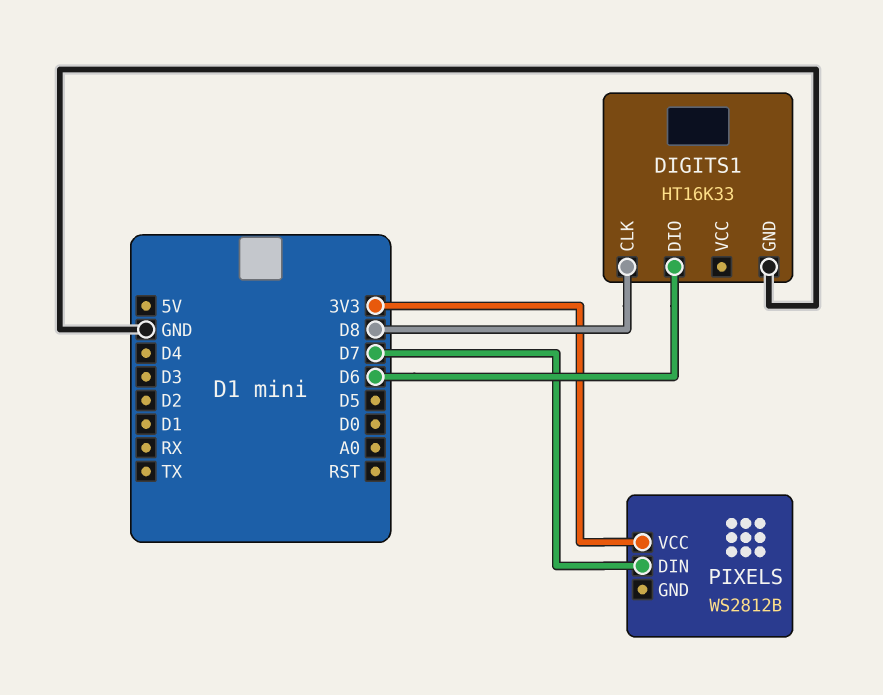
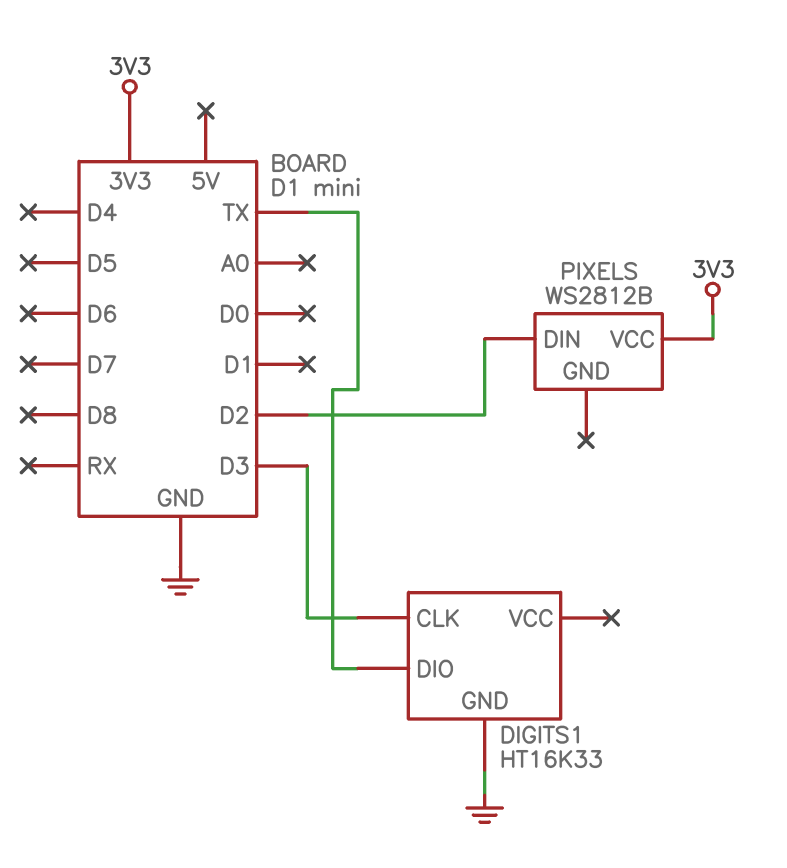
DIGITS1 pin CLK: D8 -> D3
DIGITS1 pin DIO: D6 -> TX
PIXELS pin DIN: D7 -> D2

